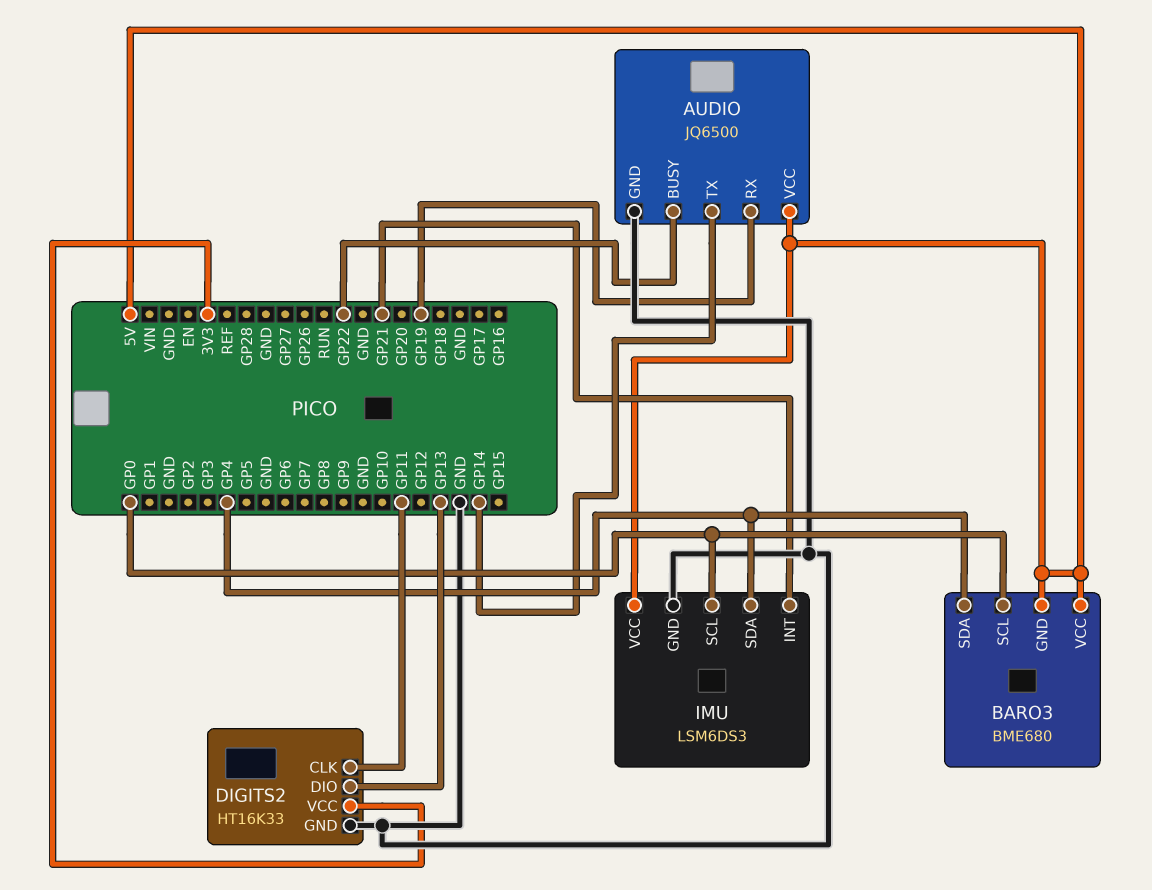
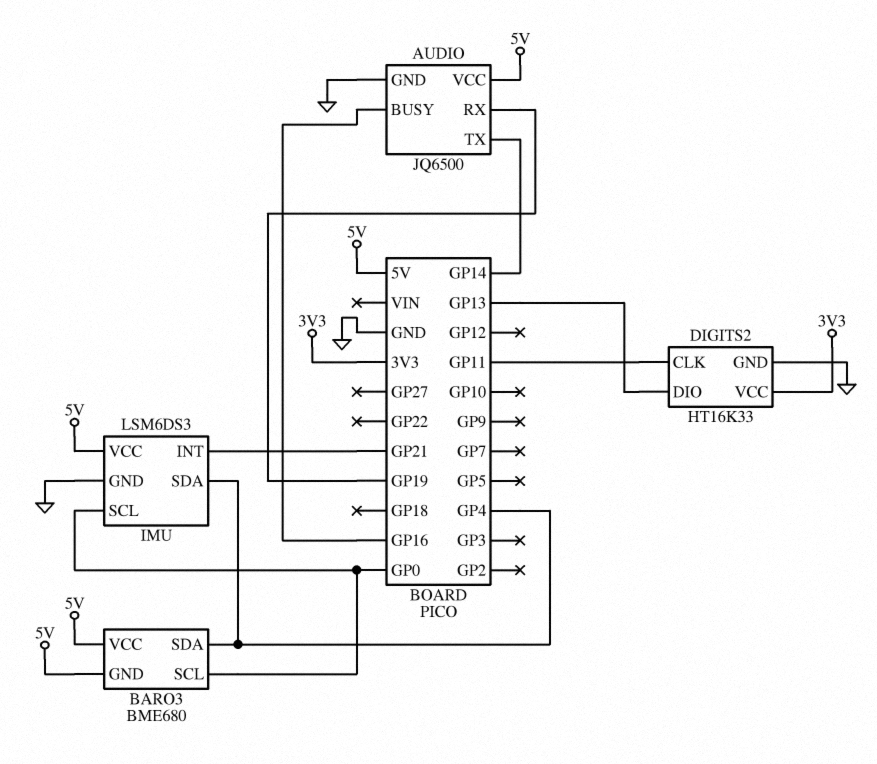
AUDIO pin BUSY: GP22 -> GP16

